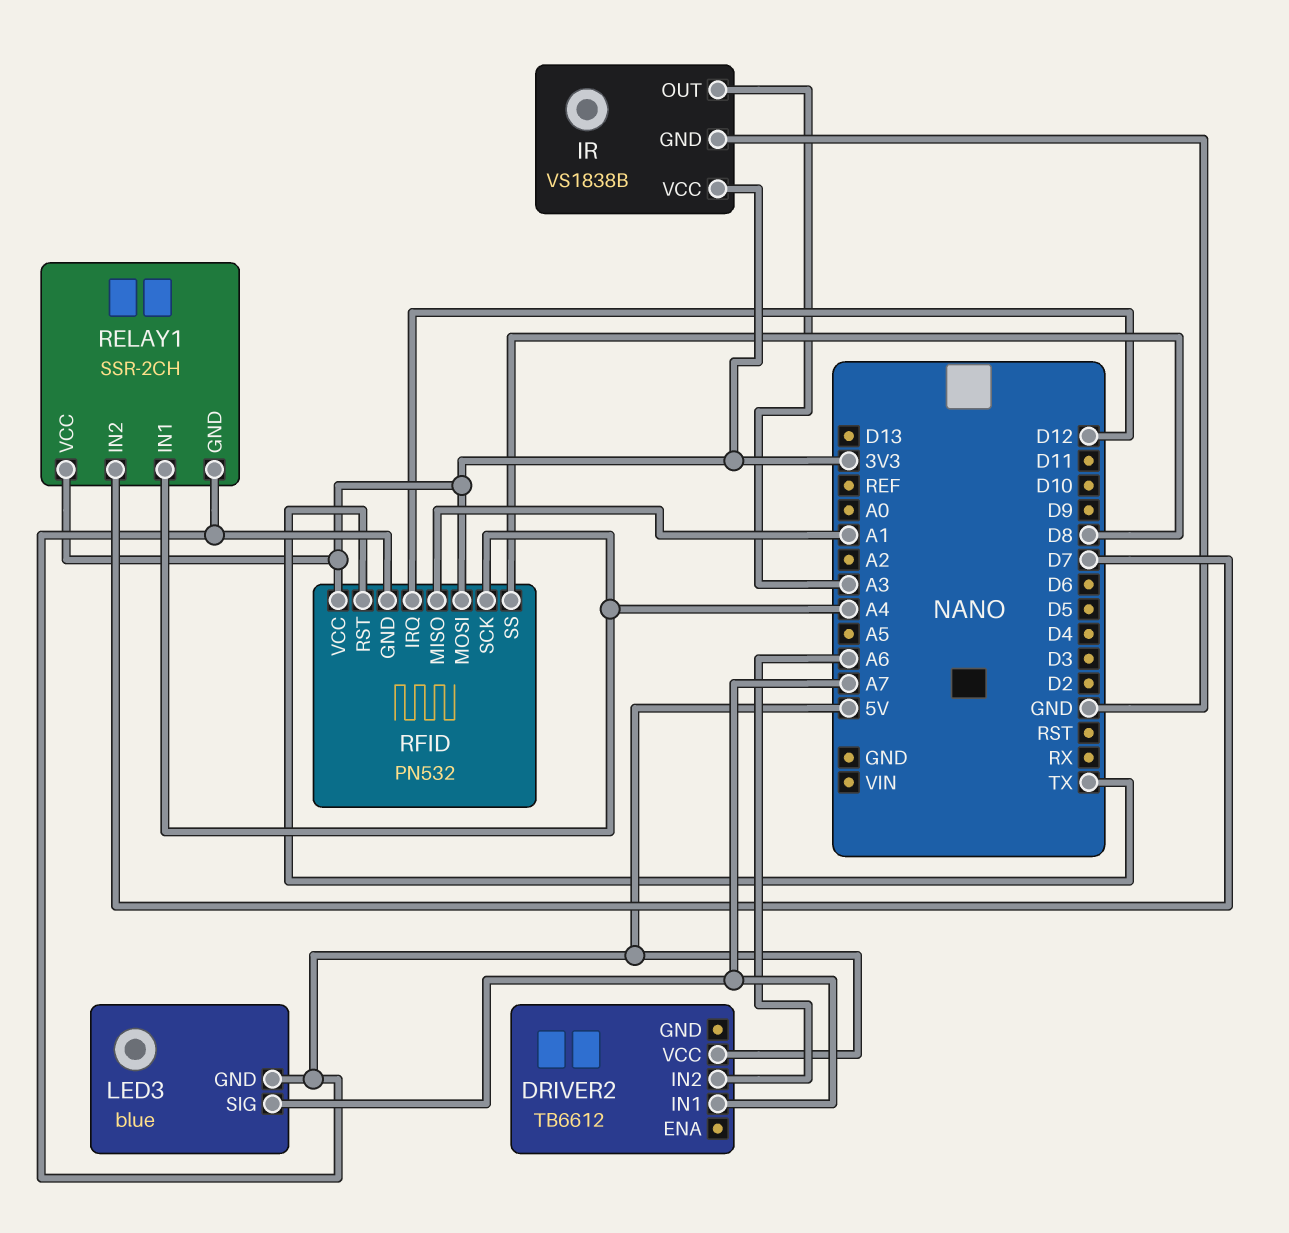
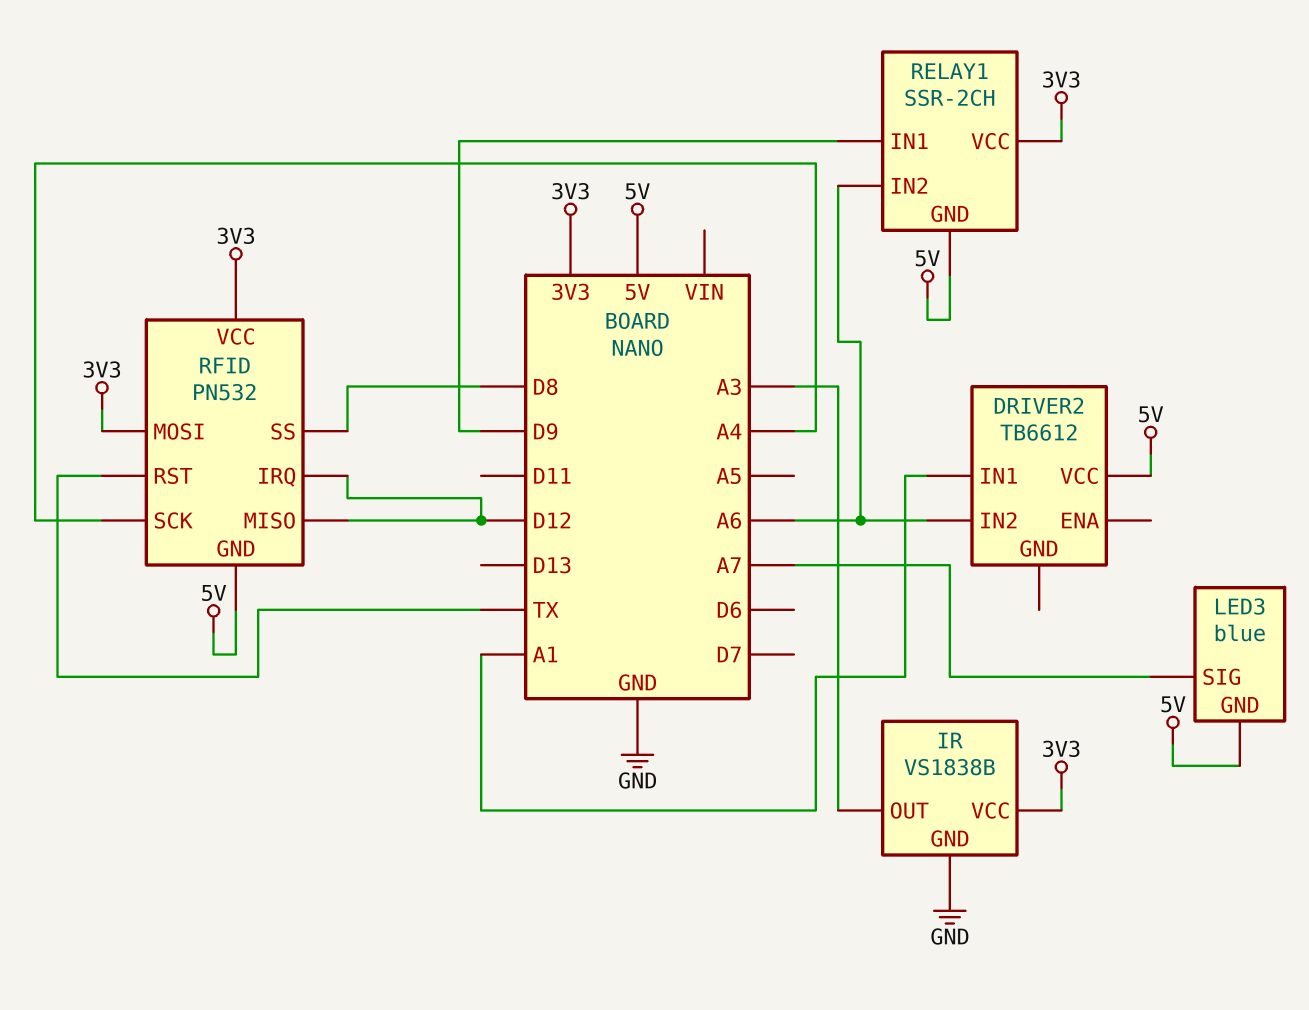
DRIVER2 pin IN1: A7 -> A1
RELAY1 pin IN1: A4 -> D9
RELAY1 pin IN2: D7 -> A6
RFID pin MISO: A1 -> D12

